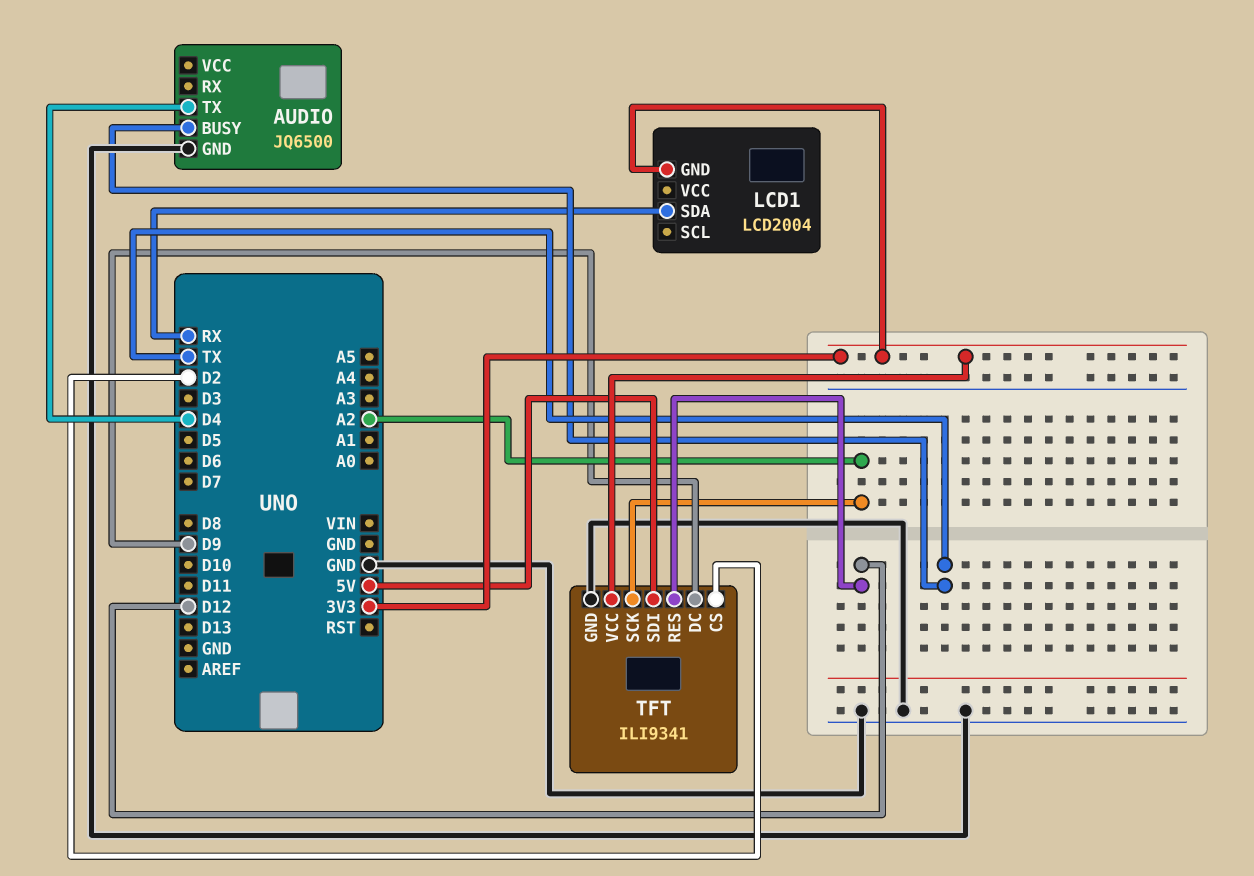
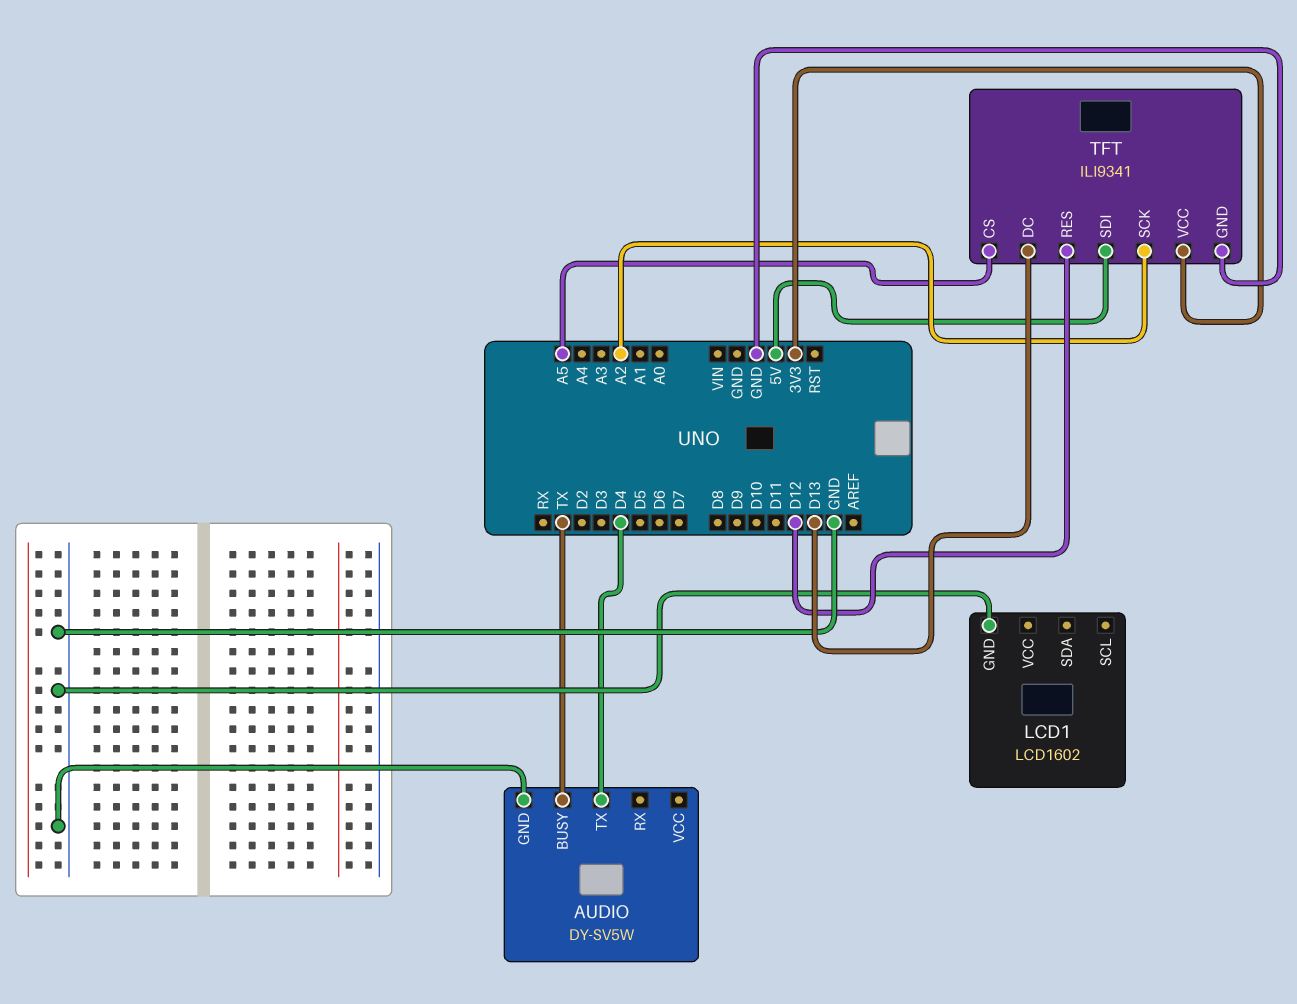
AUDIO: JQ6500 -> DY-SV5W
LCD1: LCD2004 -> LCD1602
LCD1 pin GND: 3V3 -> GND
LCD1 pin SDA: RX -> none
TFT pin CS: D2 -> A5
TFT pin DC: D9 -> D13

